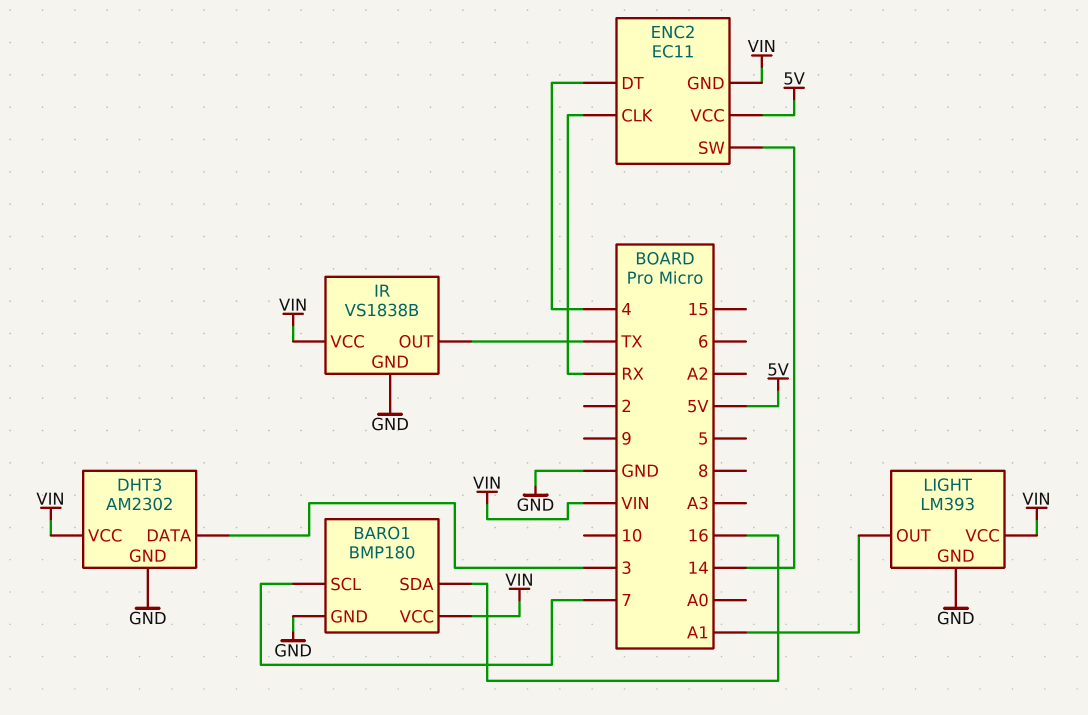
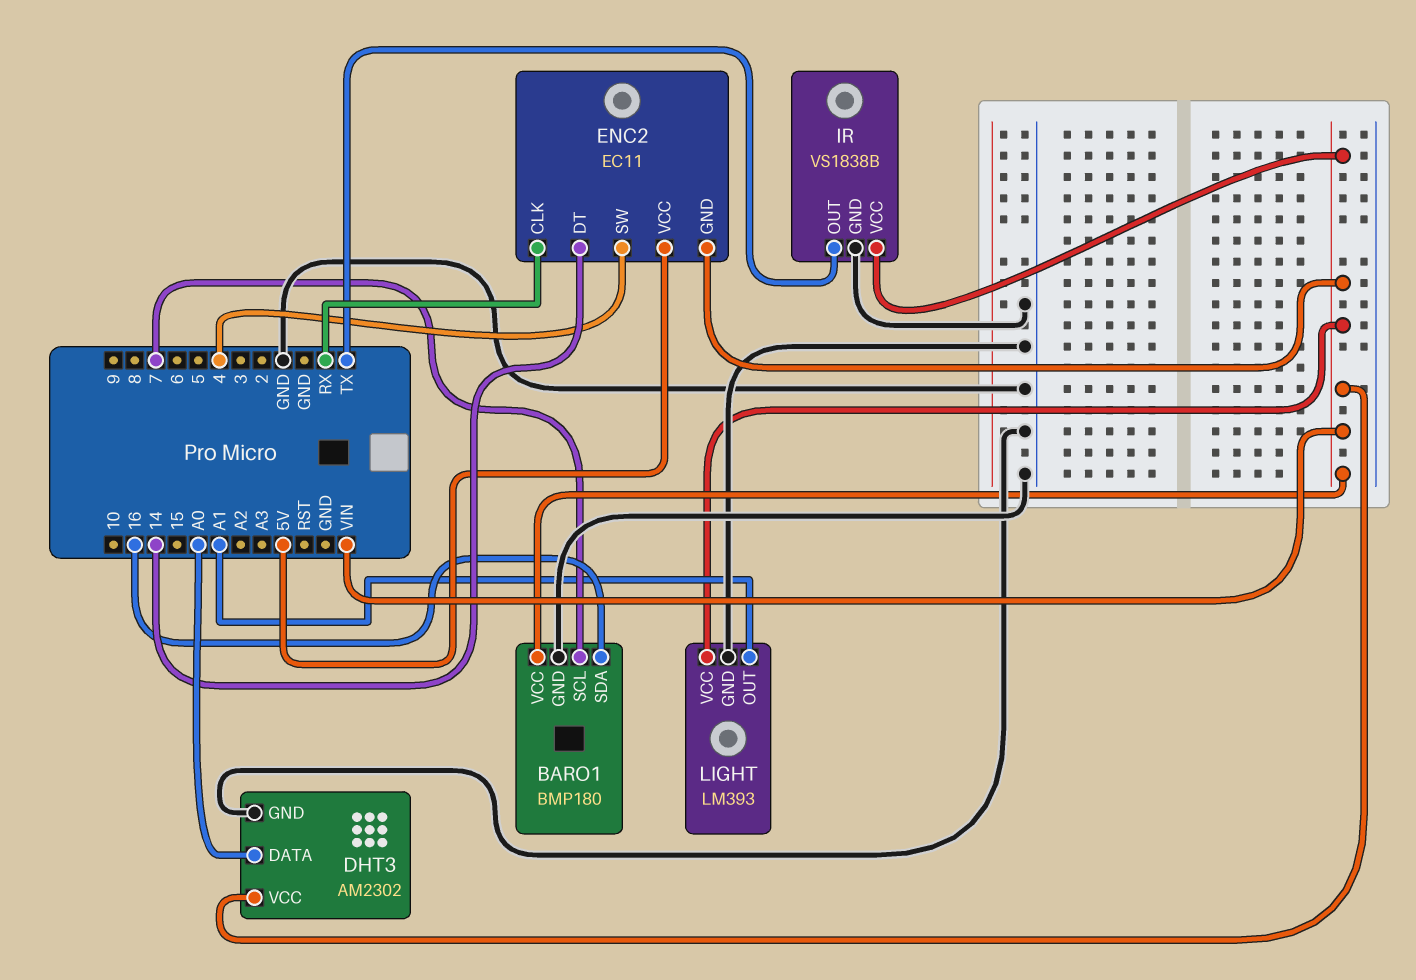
DHT3 pin DATA: 3 -> A0
ENC2 pin DT: 4 -> 14
ENC2 pin SW: 14 -> 4

